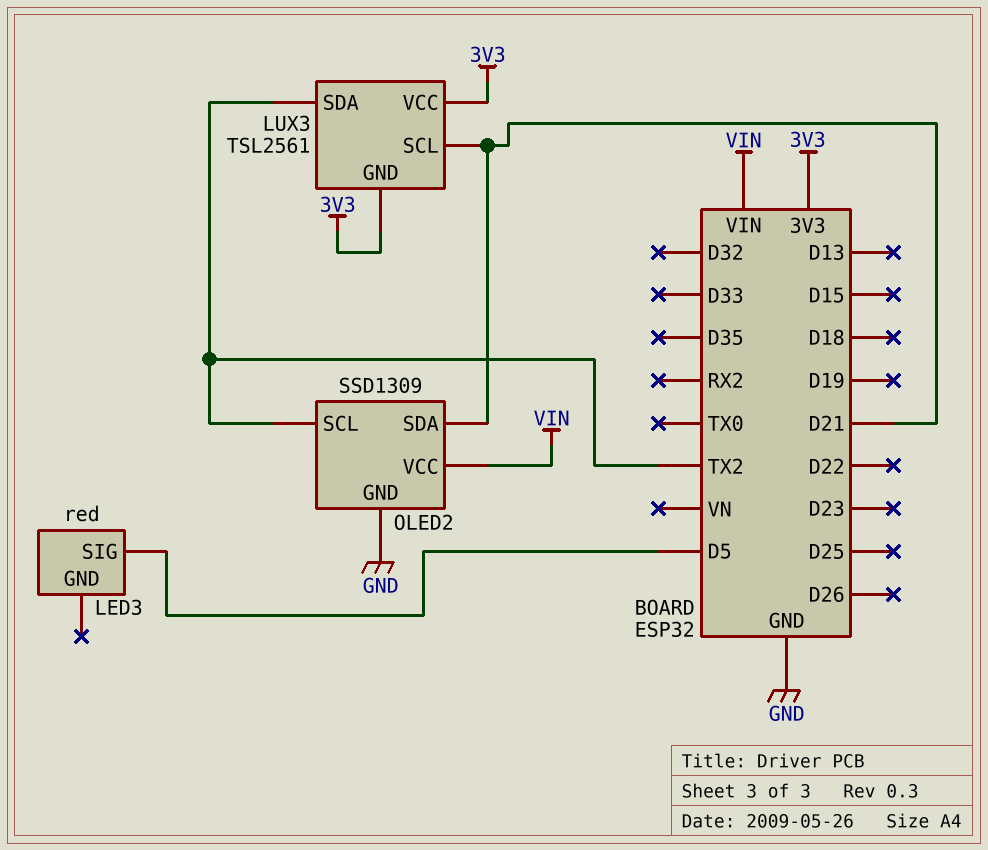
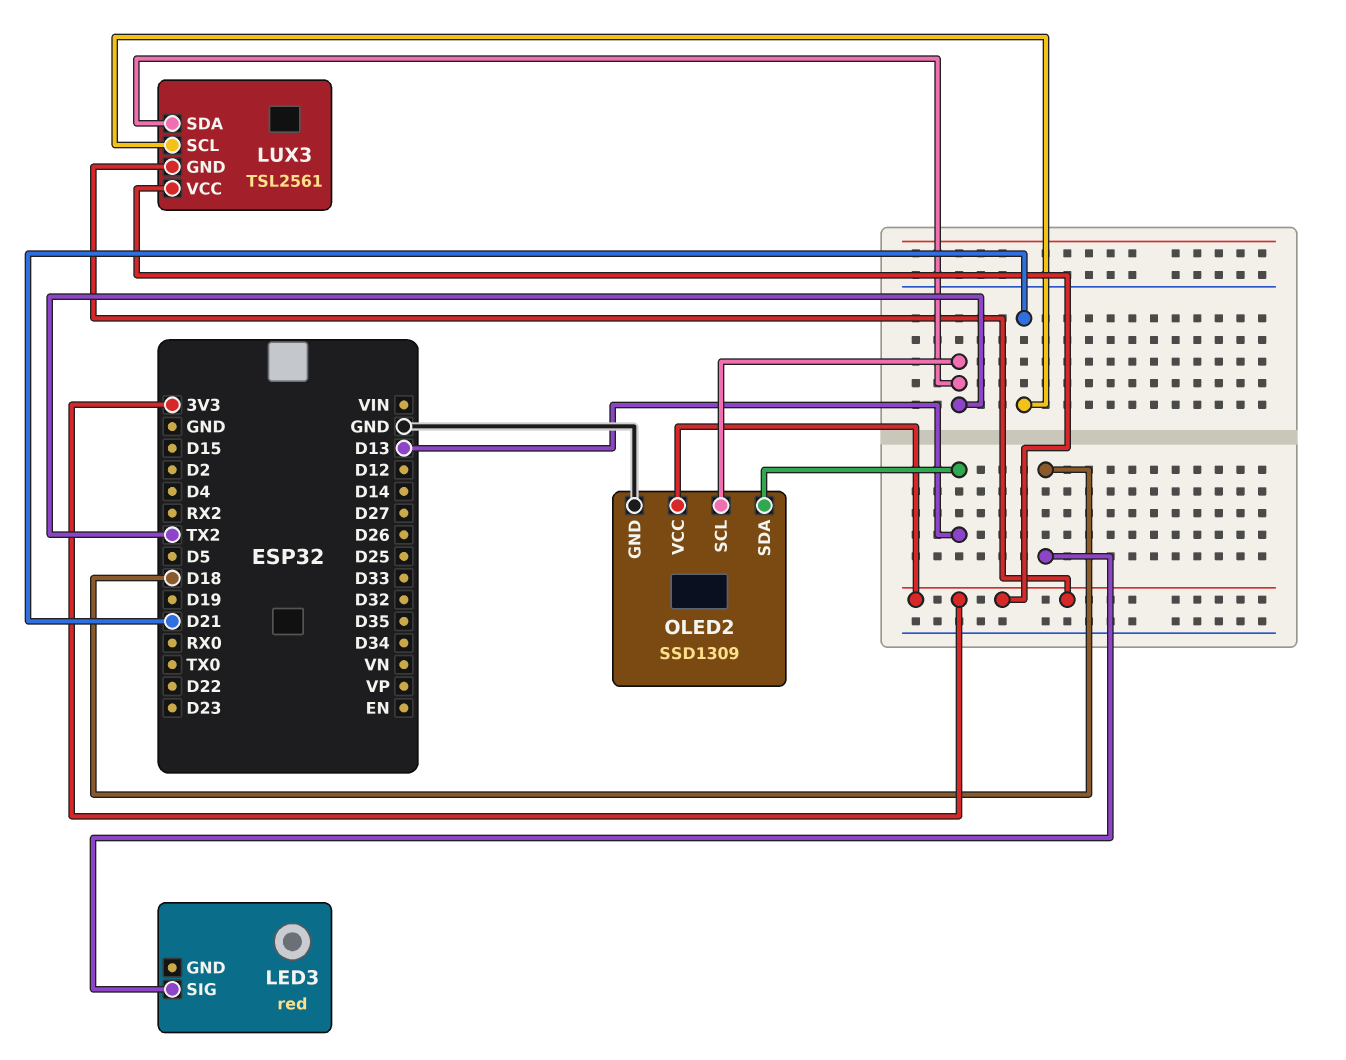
LED3 pin SIG: D5 -> D18
OLED2 pin SDA: D21 -> D13
OLED2 pin VCC: VIN -> 3V3

